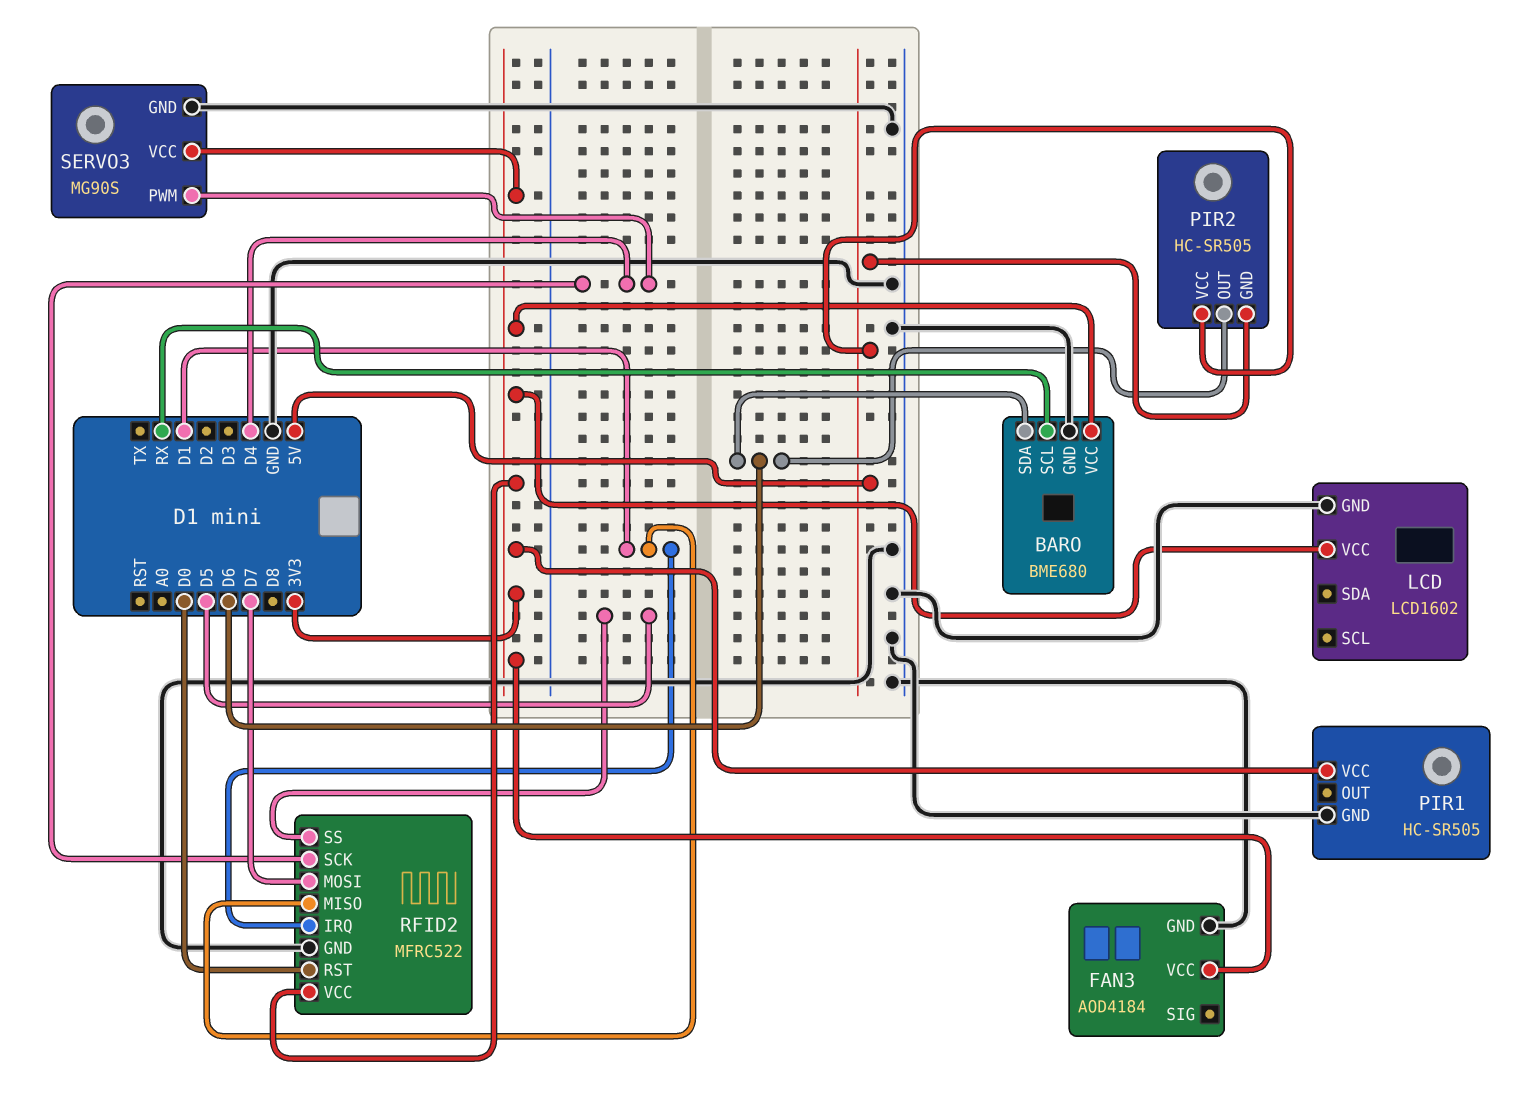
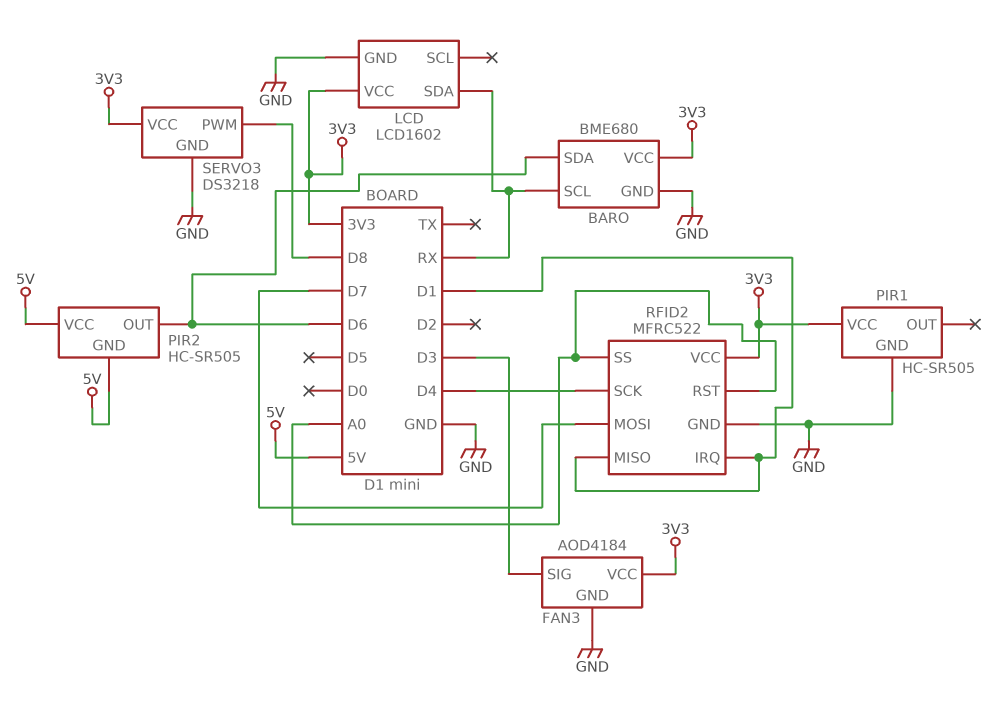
FAN3 pin SIG: none -> D3
LCD pin SDA: none -> RX
RFID2 pin RST: D0 -> A0
RFID2 pin SS: D5 -> A0
SERVO3: MG90S -> DS3218
SERVO3 pin PWM: D4 -> D8

